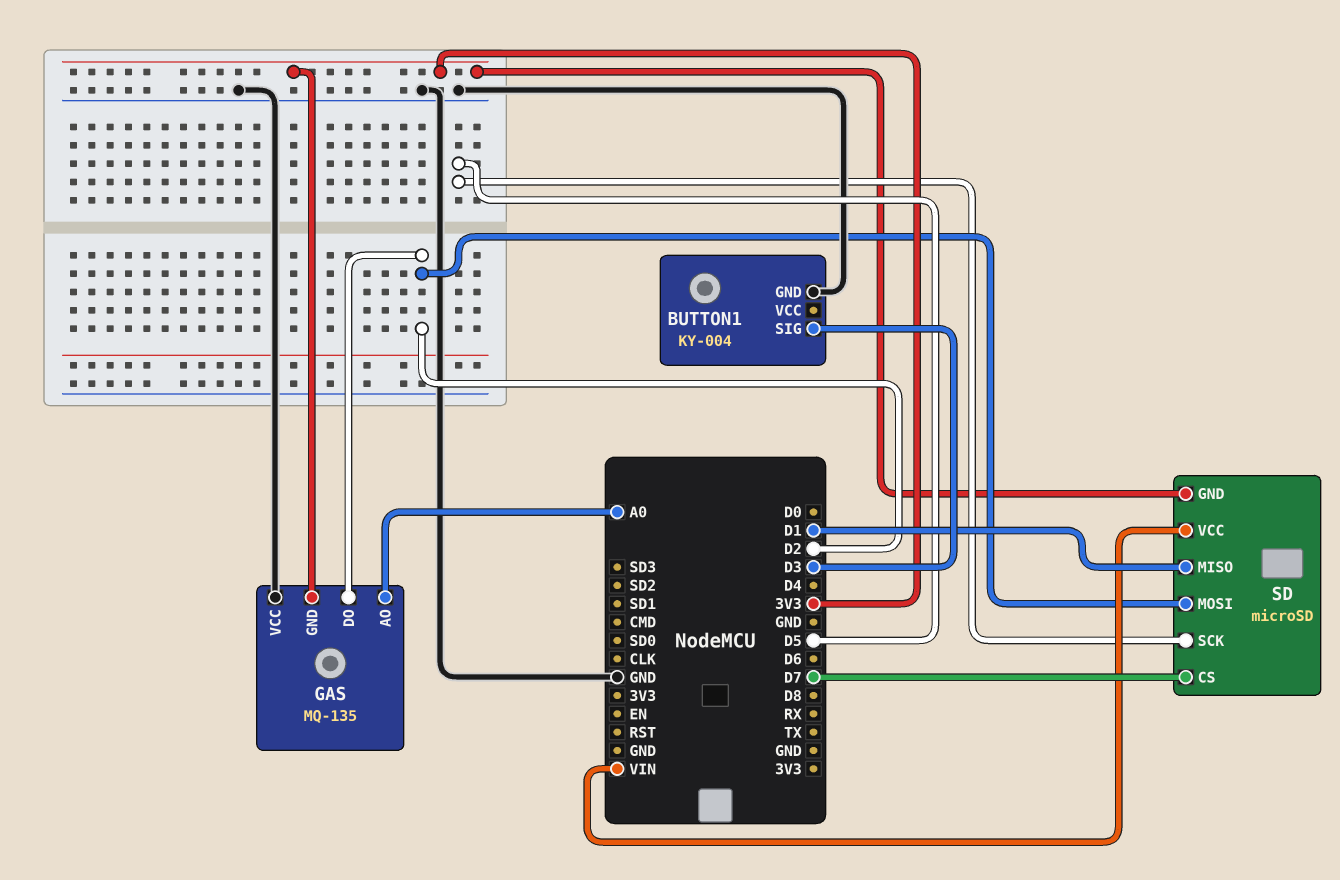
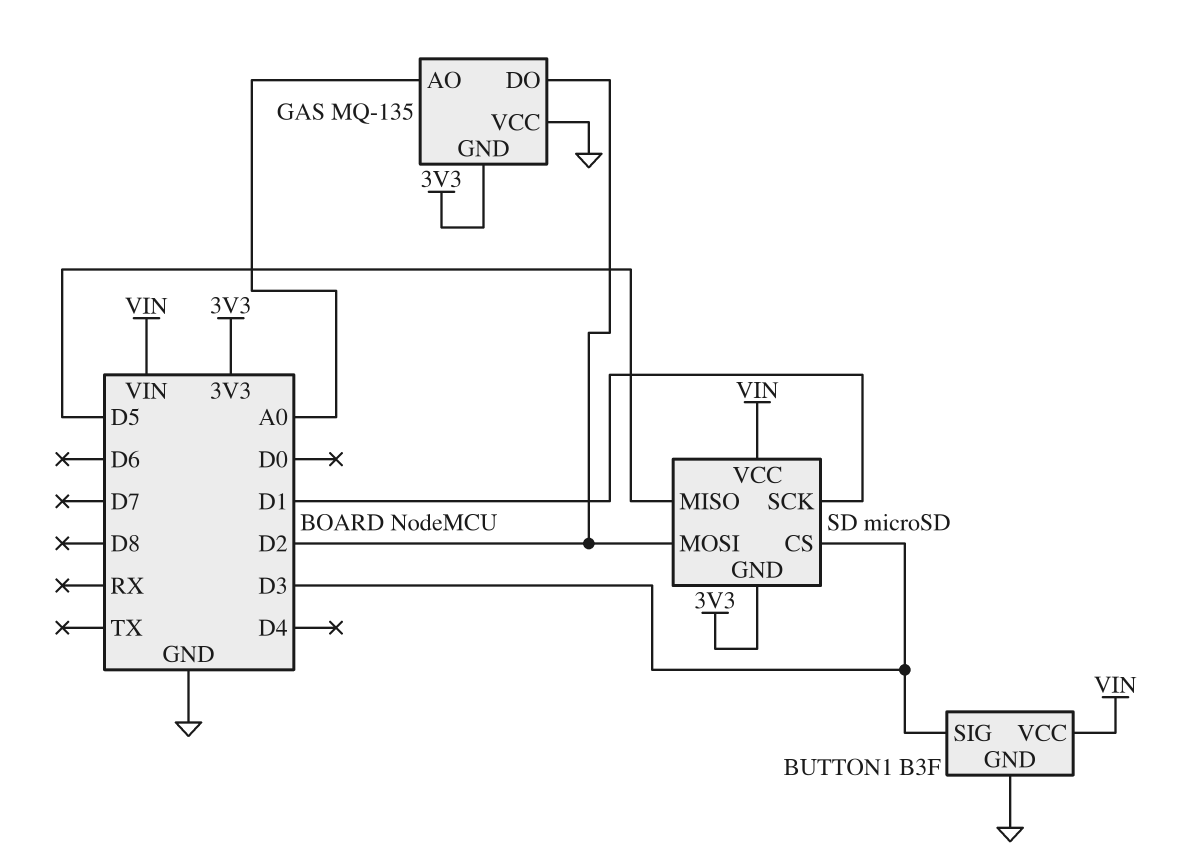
BUTTON1: KY-004 -> B3F
BUTTON1 pin VCC: none -> VIN
SD pin CS: D7 -> D3
SD pin MISO: D1 -> D5
SD pin SCK: D5 -> D1

